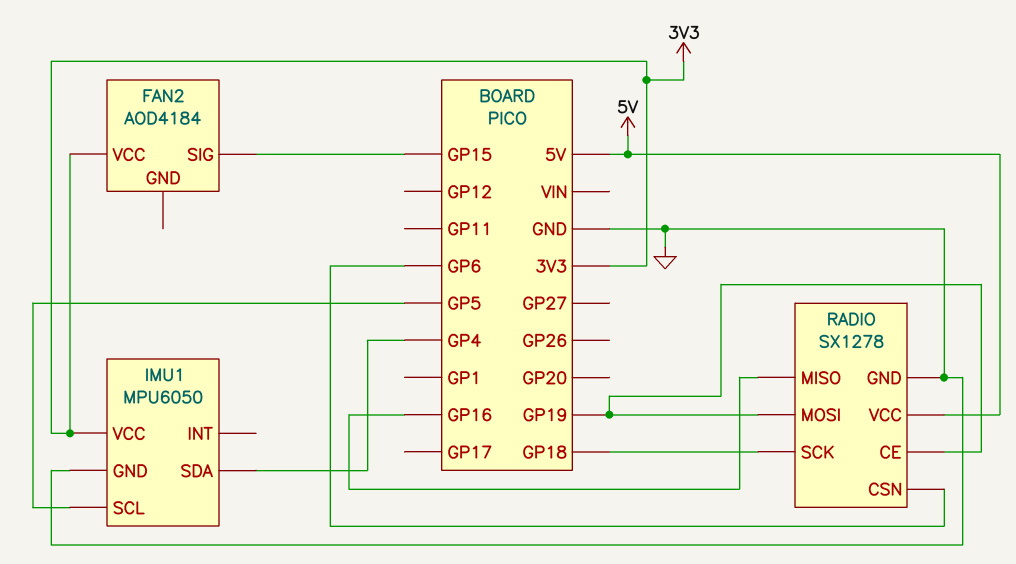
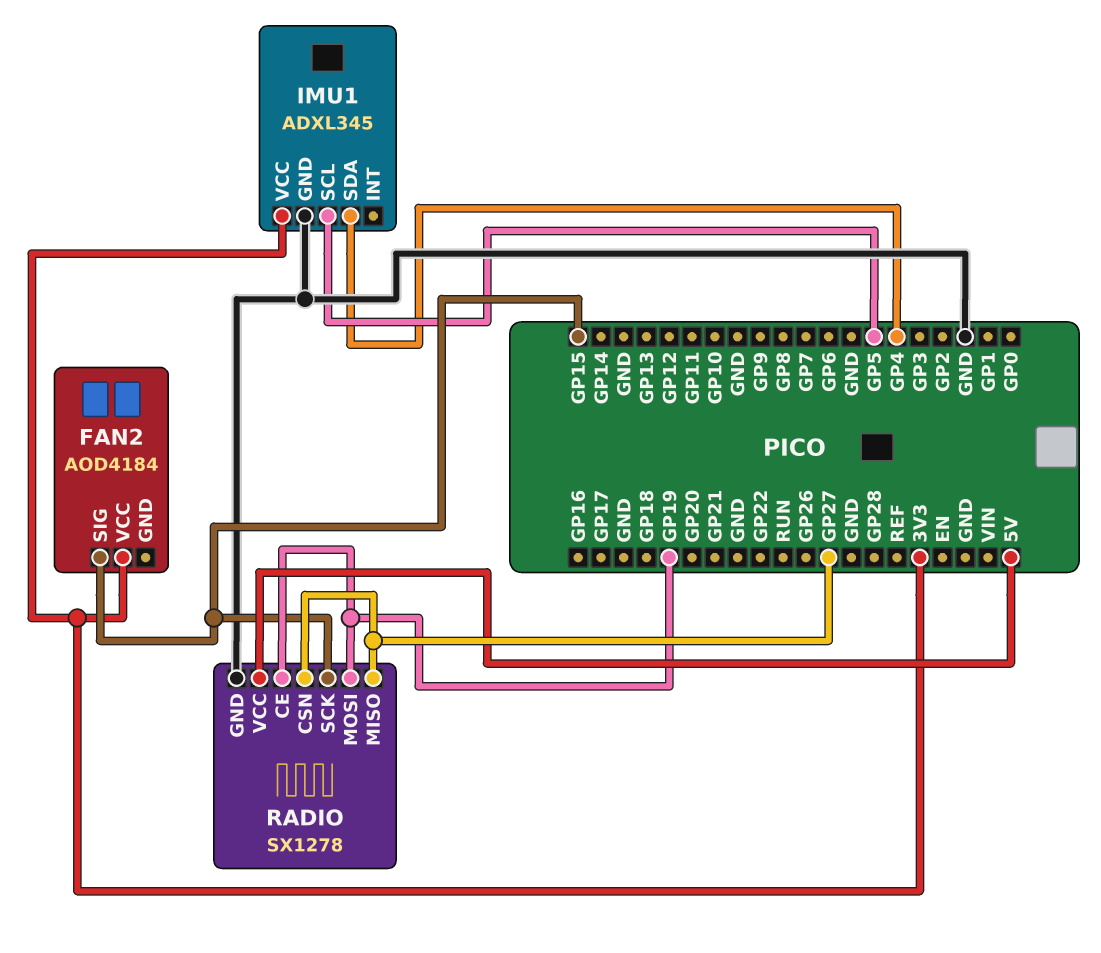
IMU1: MPU6050 -> ADXL345
RADIO pin CSN: GP6 -> GP27
RADIO pin MISO: GP16 -> GP27
RADIO pin SCK: GP18 -> GP15

